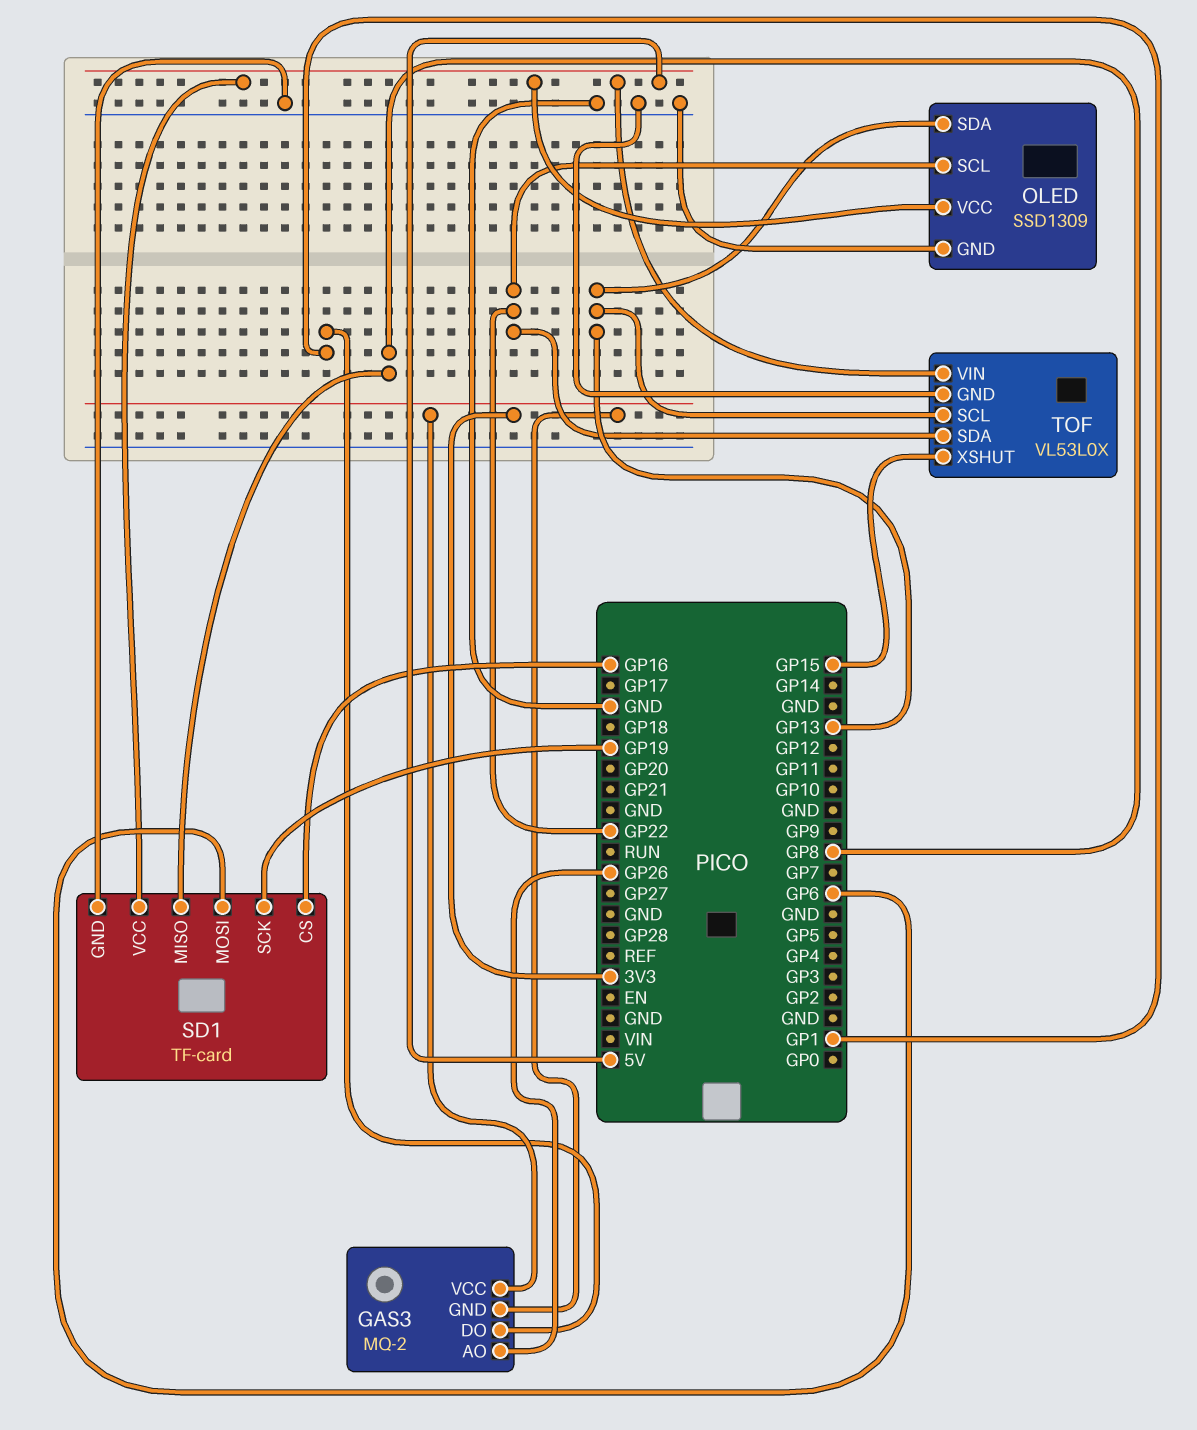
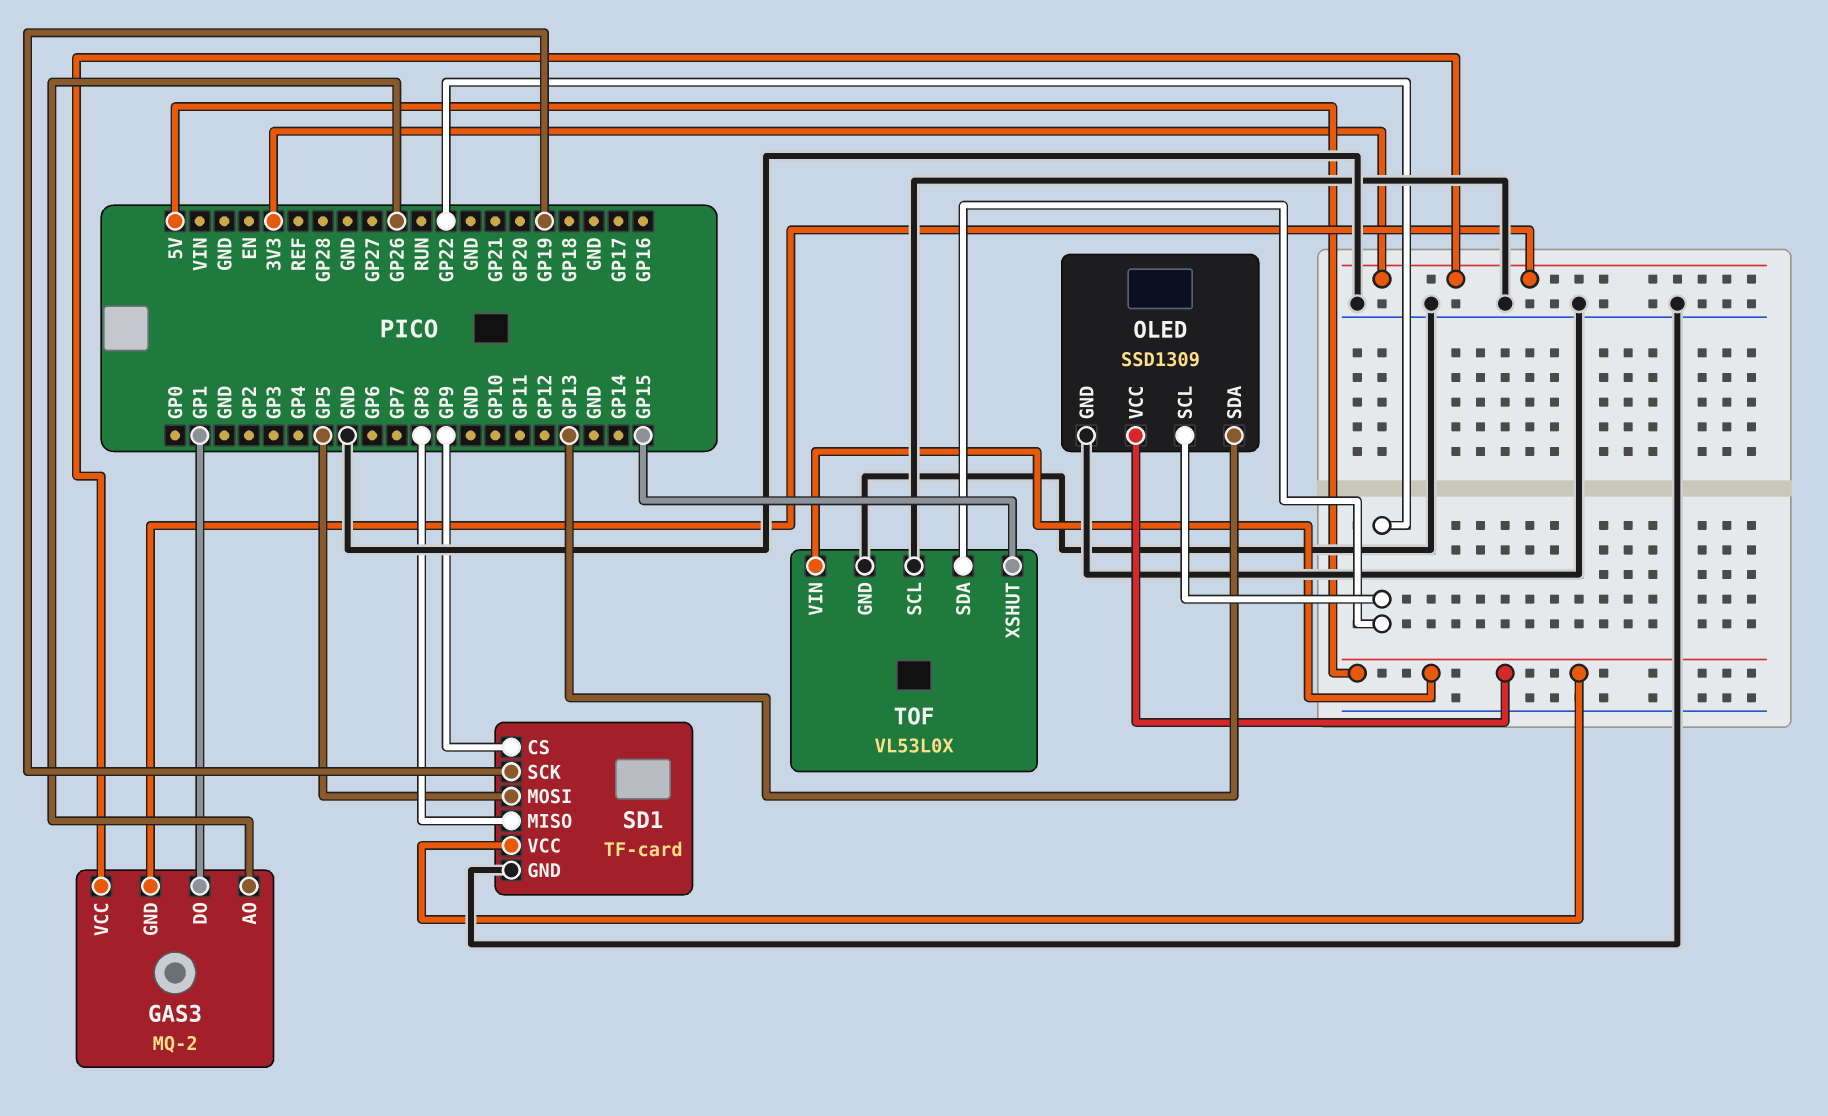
SD1 pin CS: GP16 -> GP9
SD1 pin MOSI: GP6 -> GP5
TOF pin SCL: GP13 -> GND

